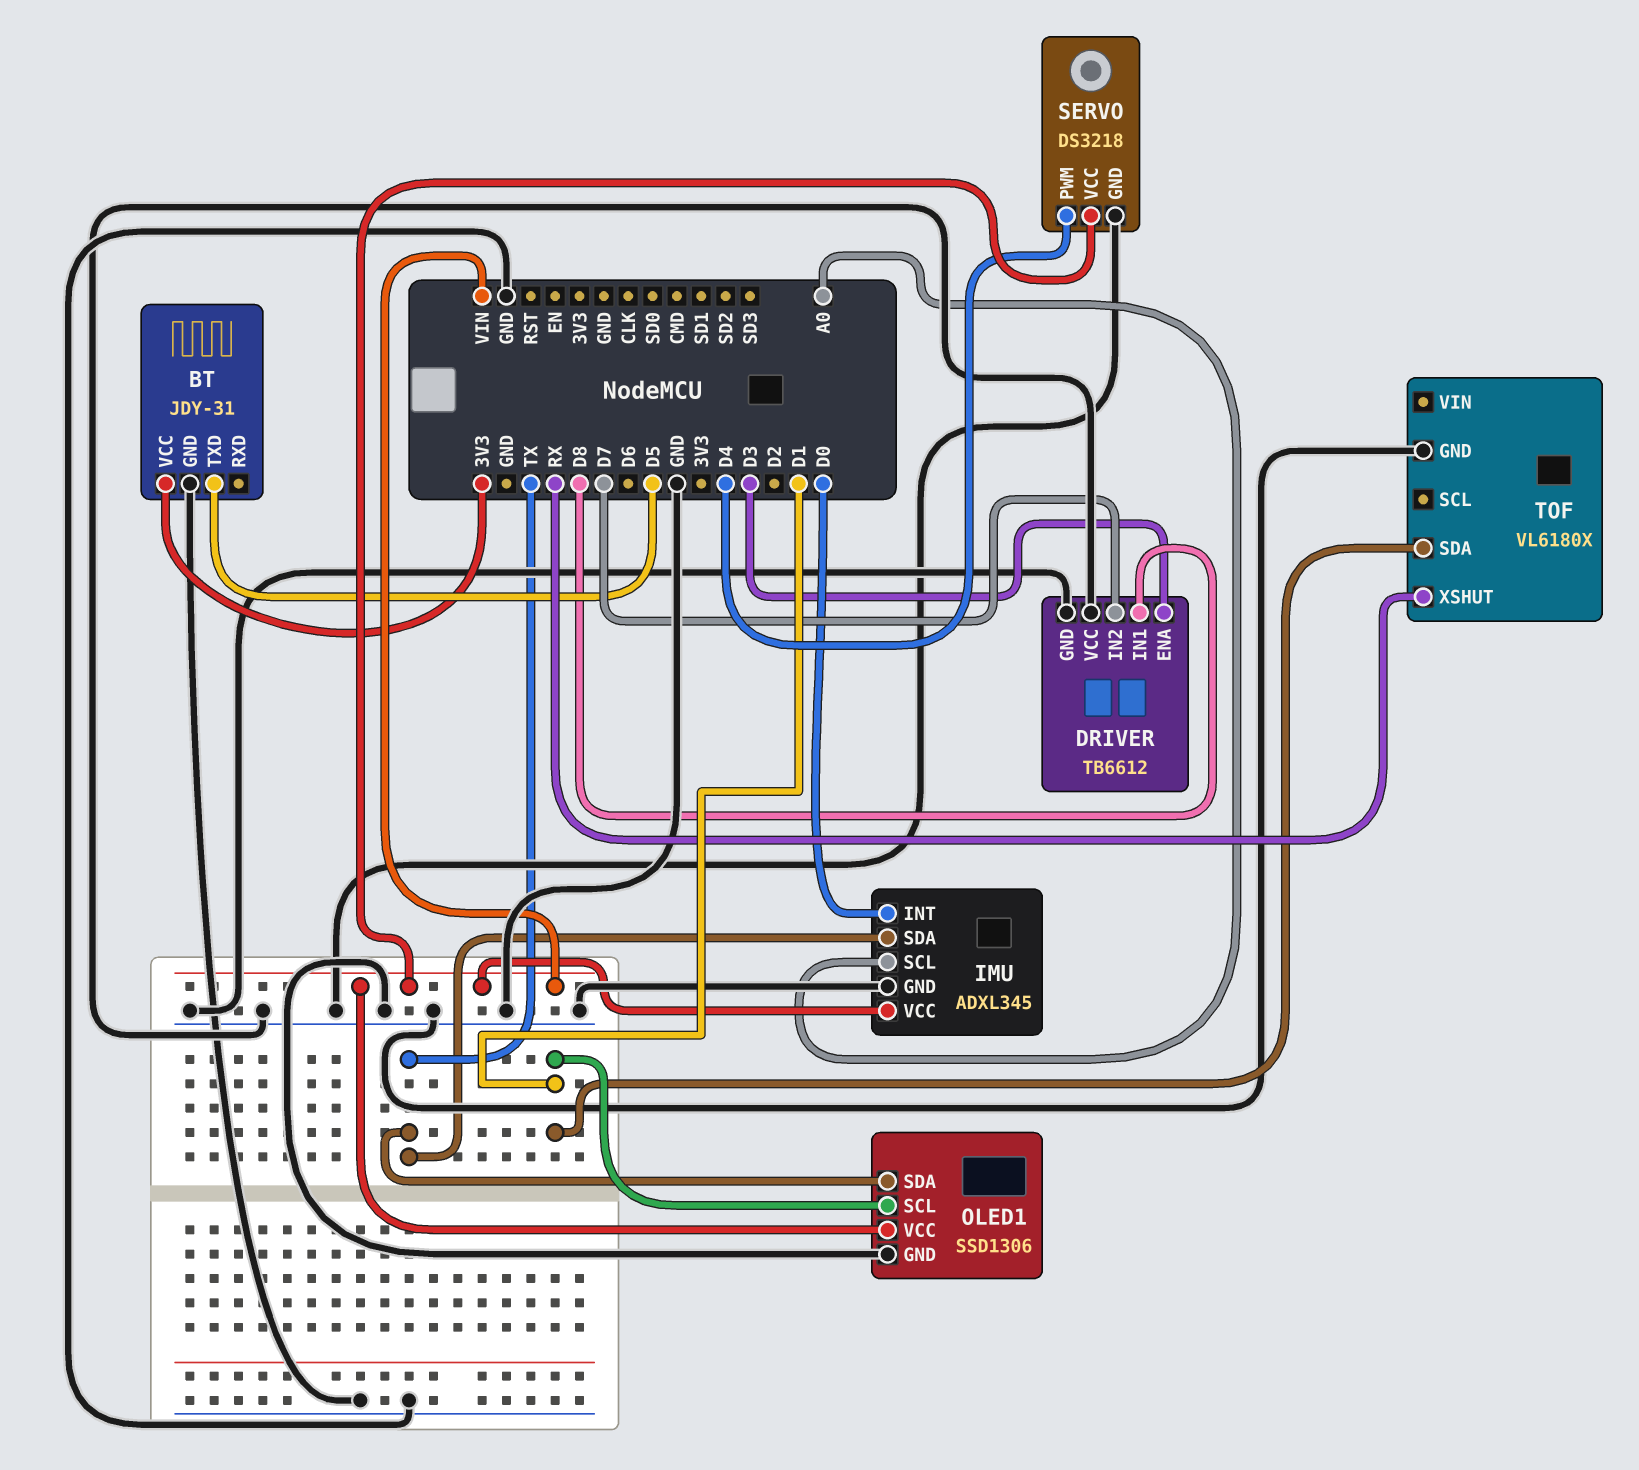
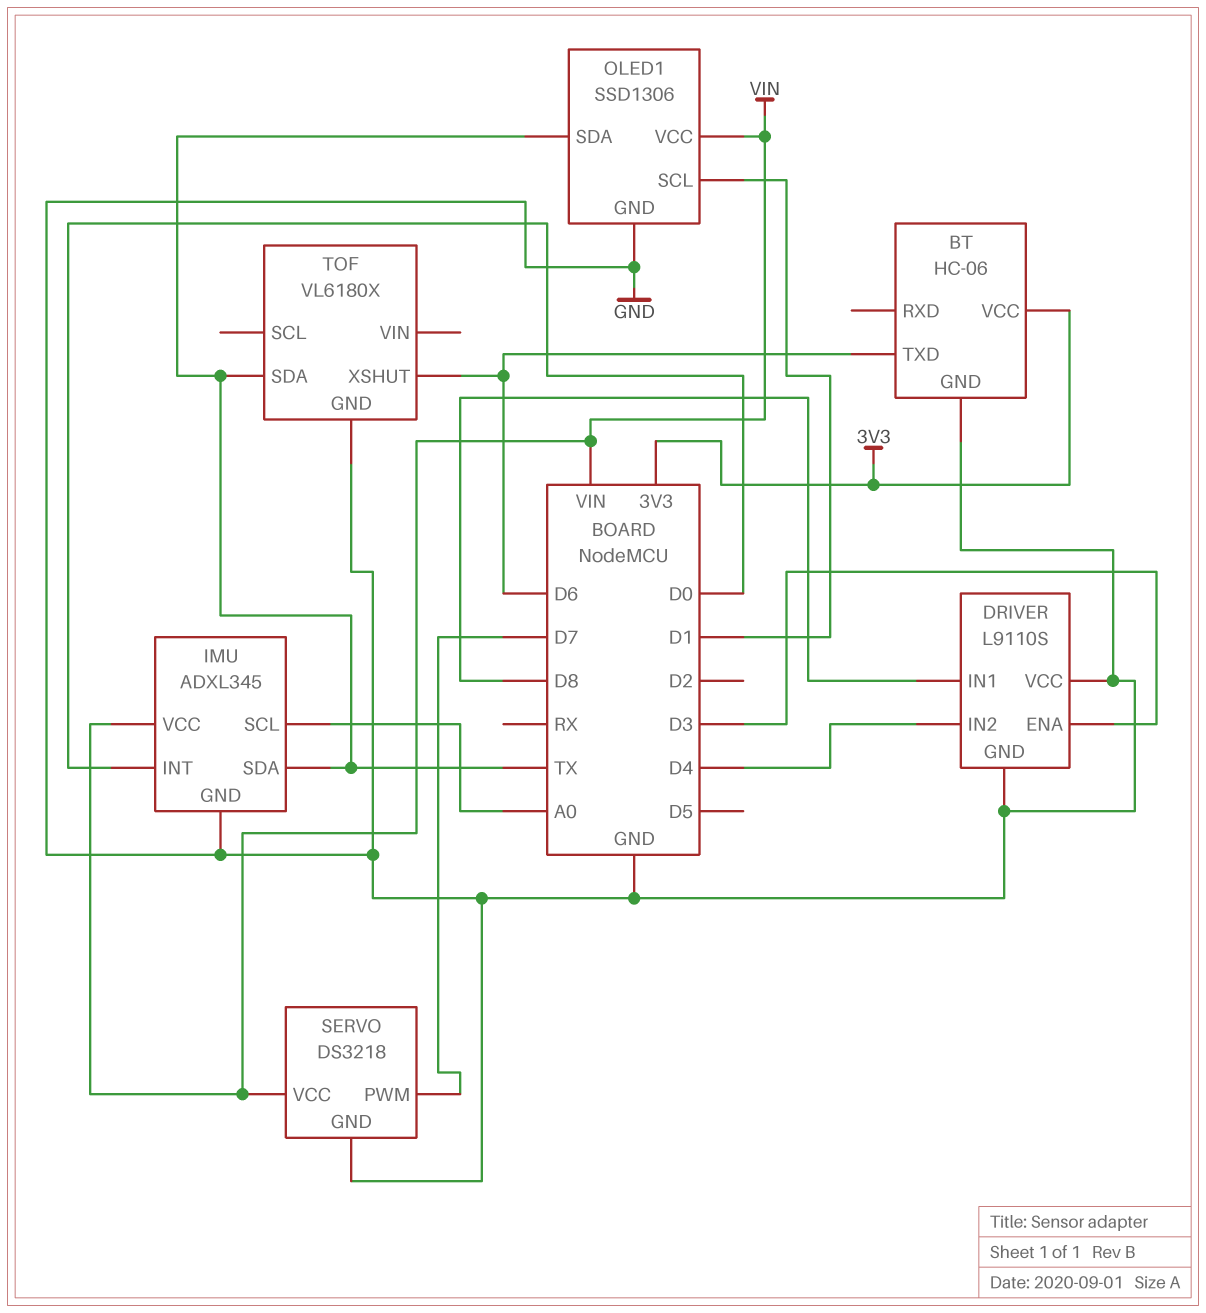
BT: JDY-31 -> HC-06
BT pin TXD: D5 -> D6
DRIVER: TB6612 -> L9110S
DRIVER pin IN2: D7 -> D4
SERVO pin PWM: D4 -> D7
TOF pin SDA: D1 -> TX
TOF pin XSHUT: RX -> D6

